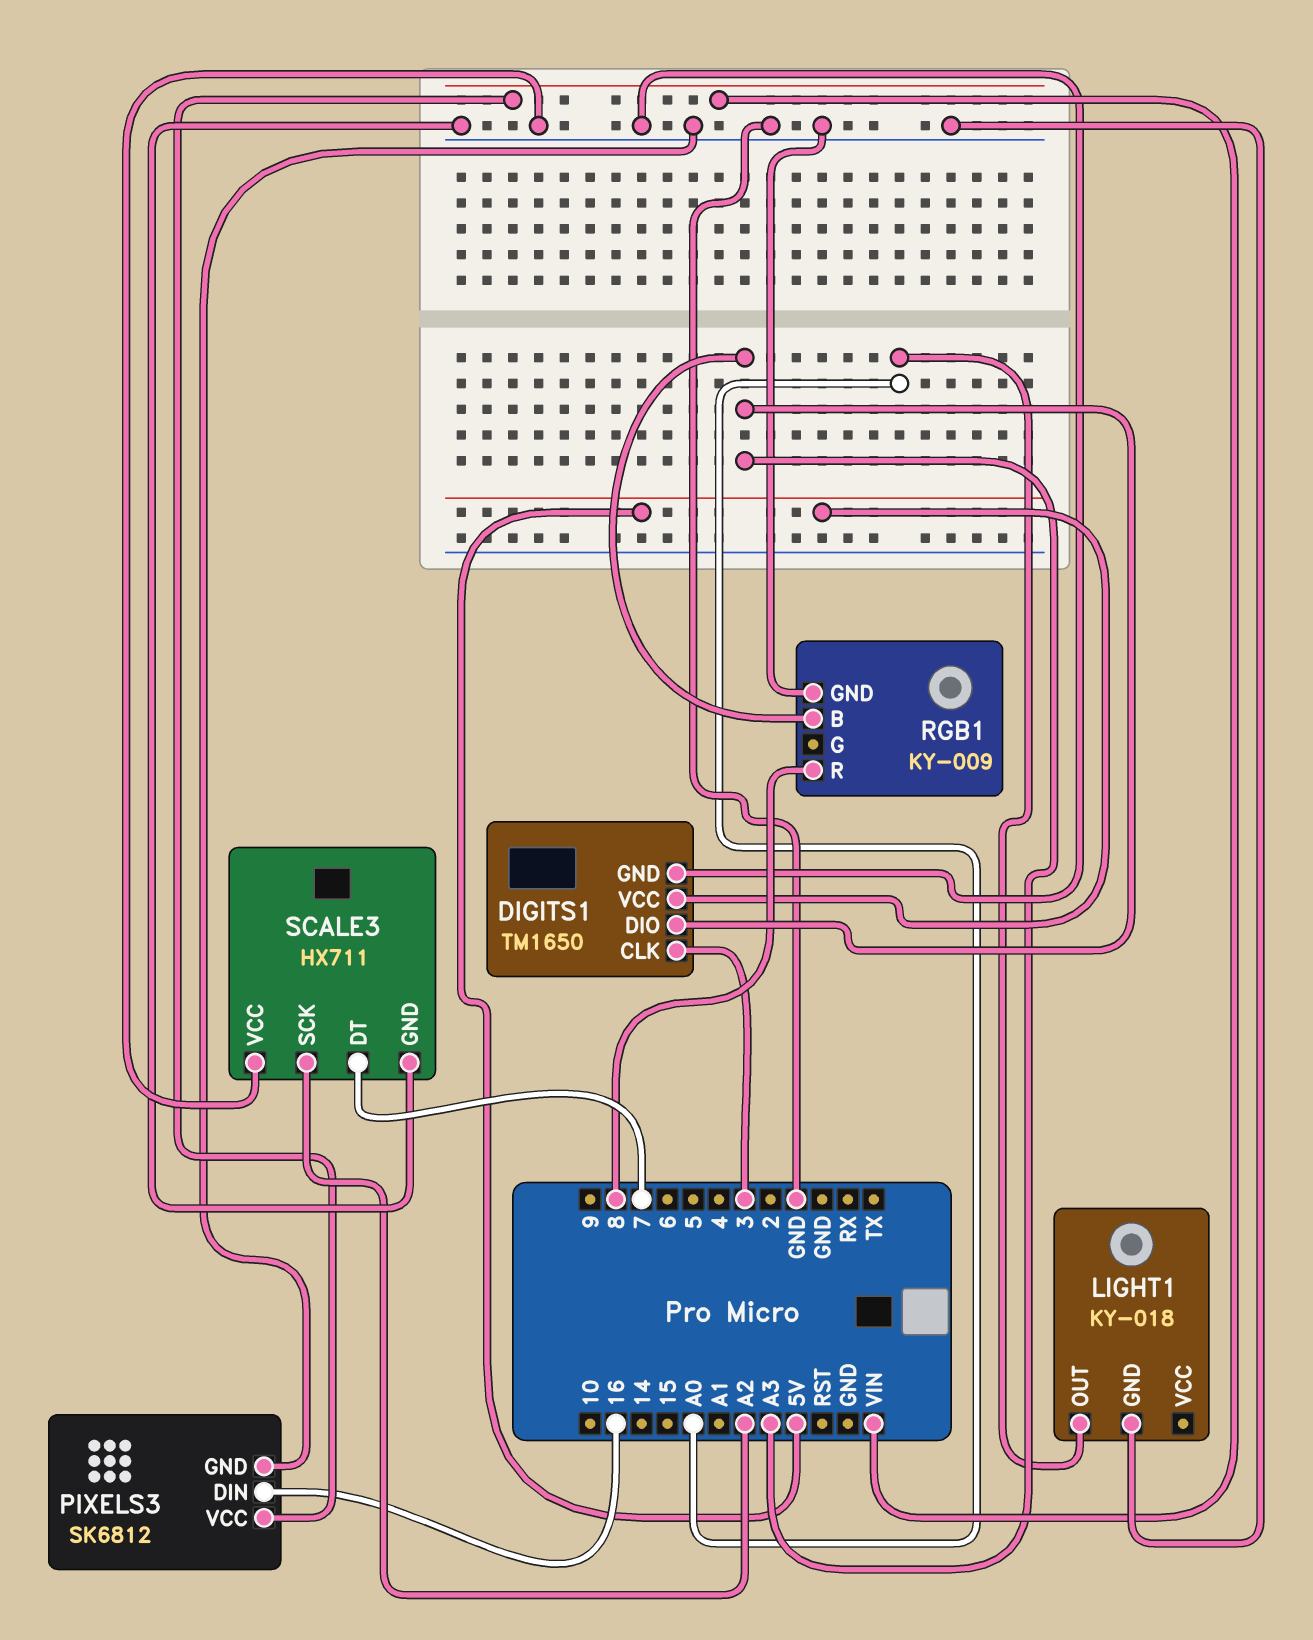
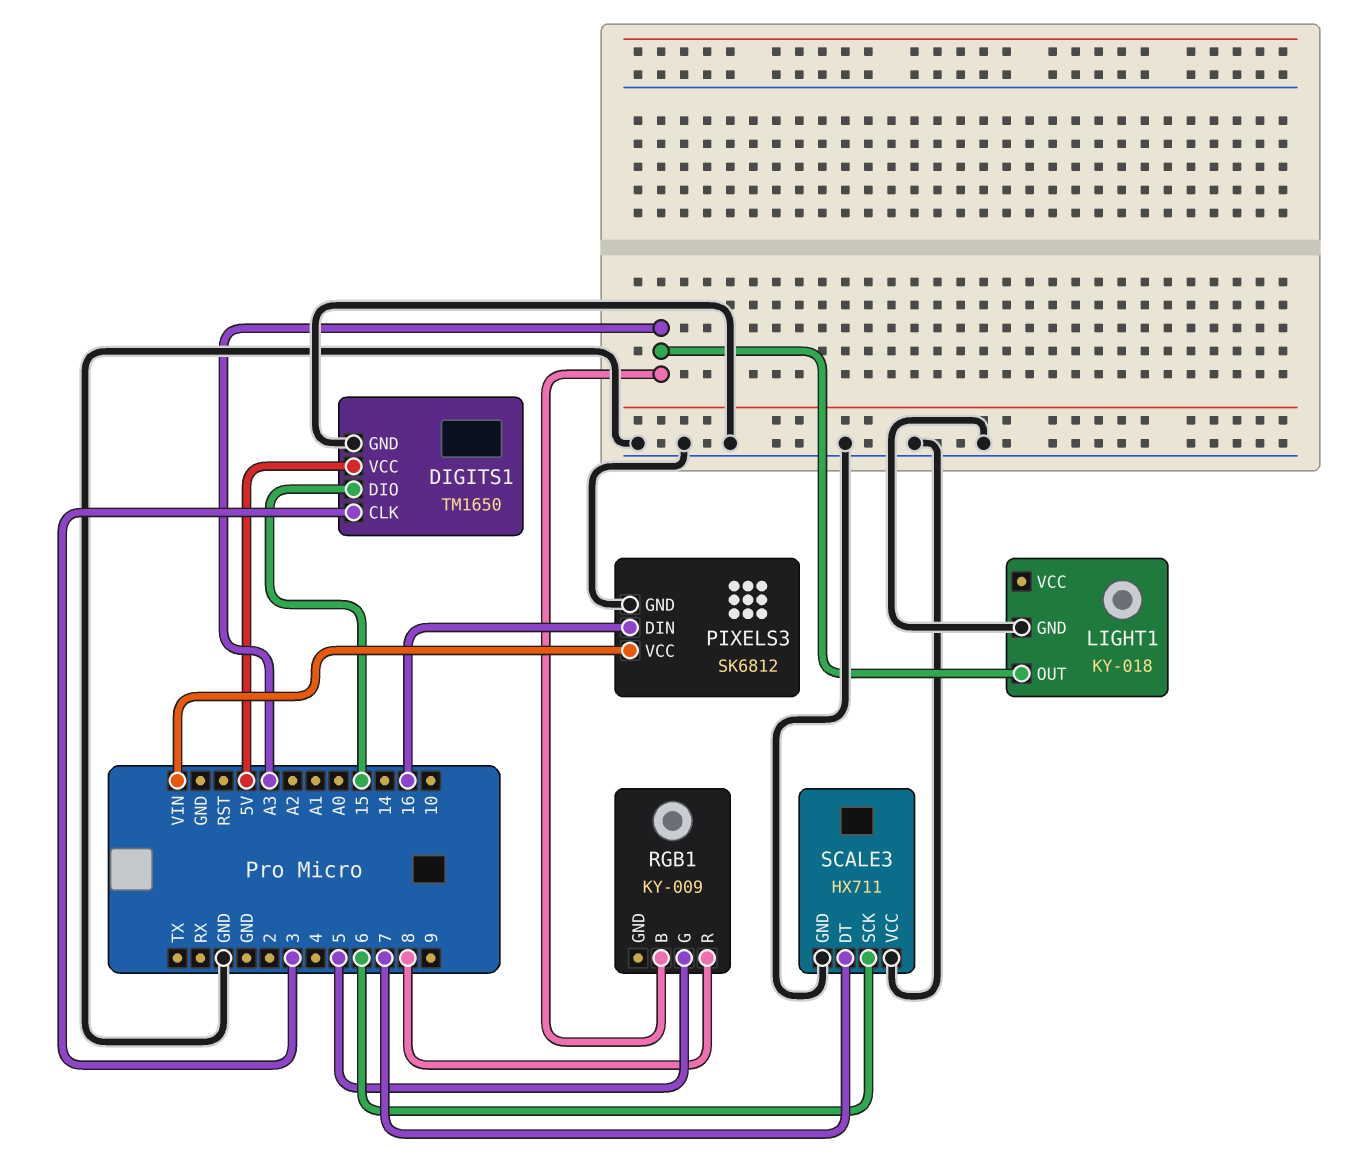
DIGITS1 pin DIO: A3 -> 15
LIGHT1 pin OUT: A0 -> A3
RGB1 pin G: none -> 5
RGB1 pin GND: GND -> none
SCALE3 pin SCK: A2 -> 6

